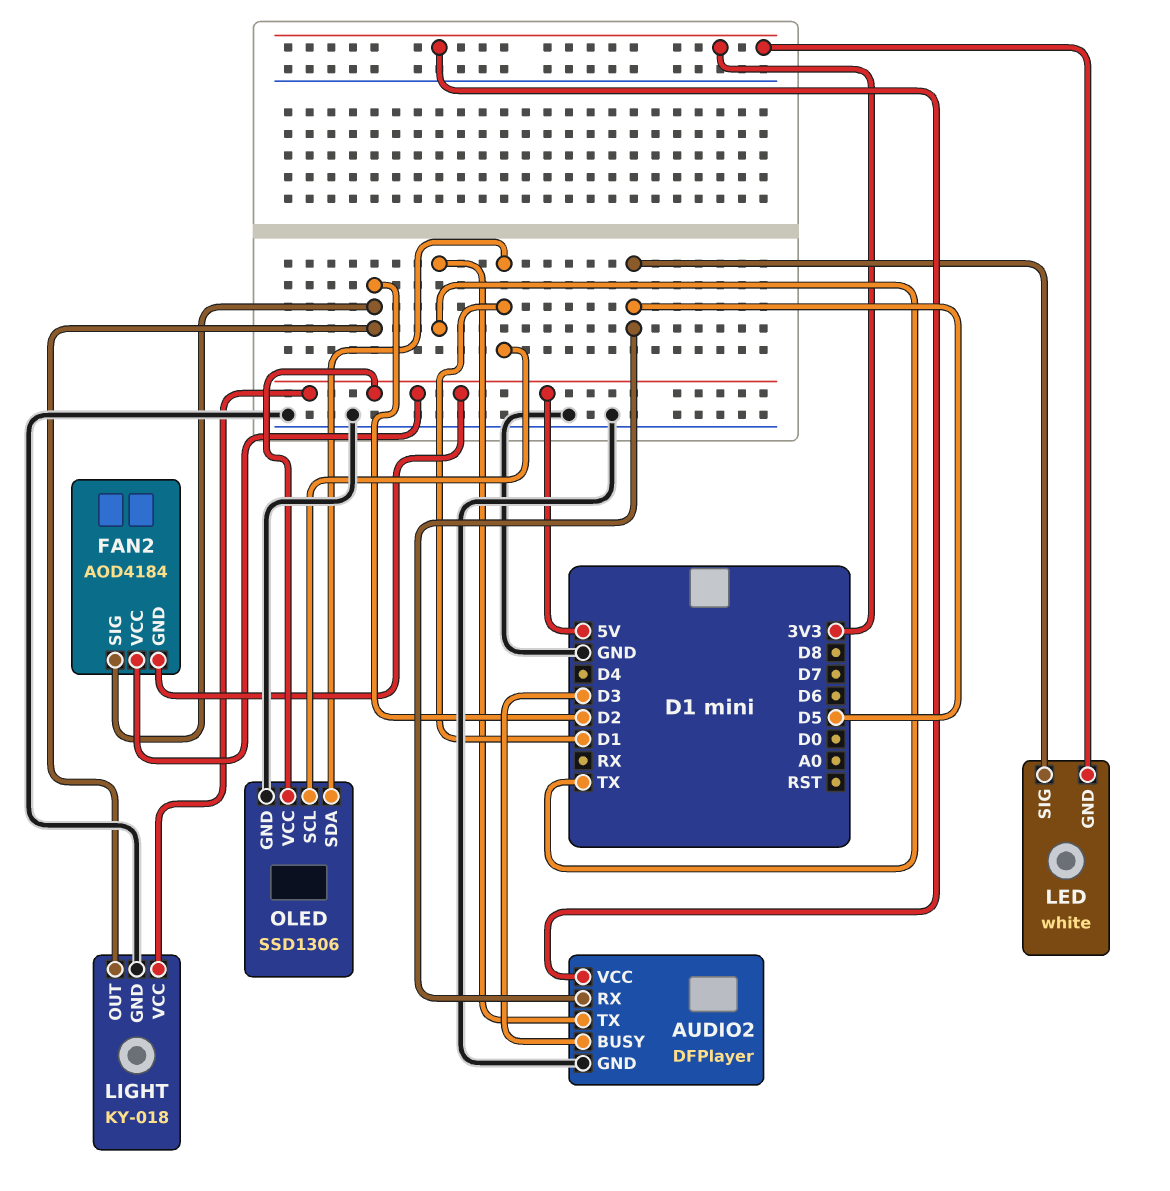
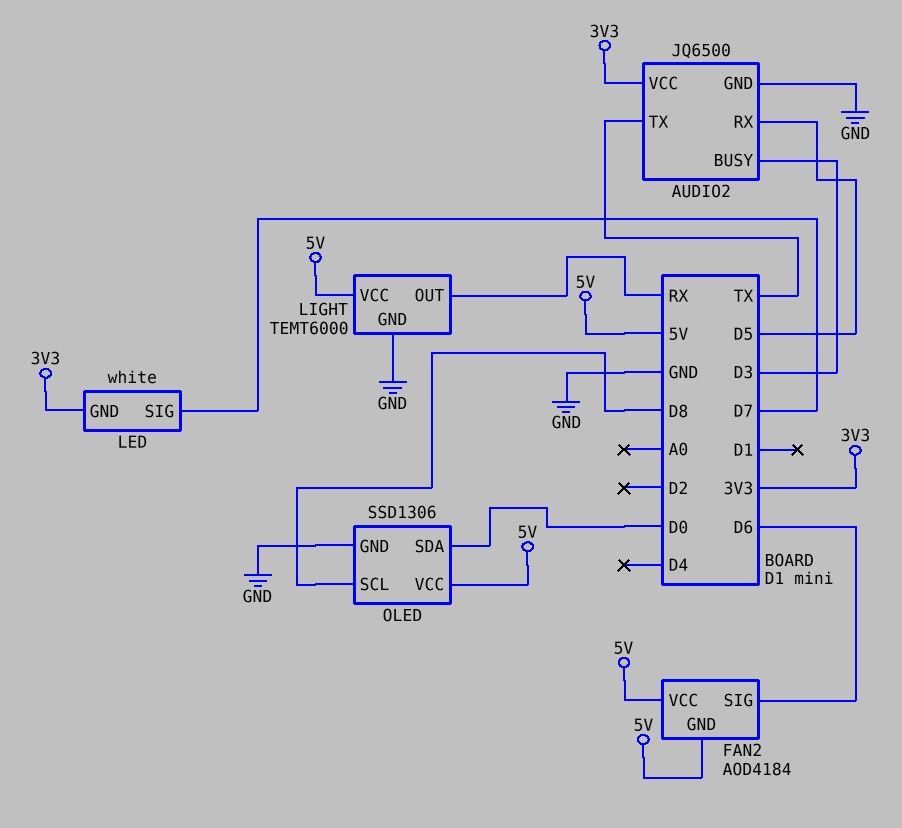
AUDIO2: DFPlayer -> JQ6500
FAN2 pin SIG: D2 -> D6
LED pin SIG: D5 -> D7
LIGHT: KY-018 -> TEMT6000
LIGHT pin OUT: D2 -> RX
OLED pin SCL: D1 -> D8
OLED pin SDA: D1 -> D0

